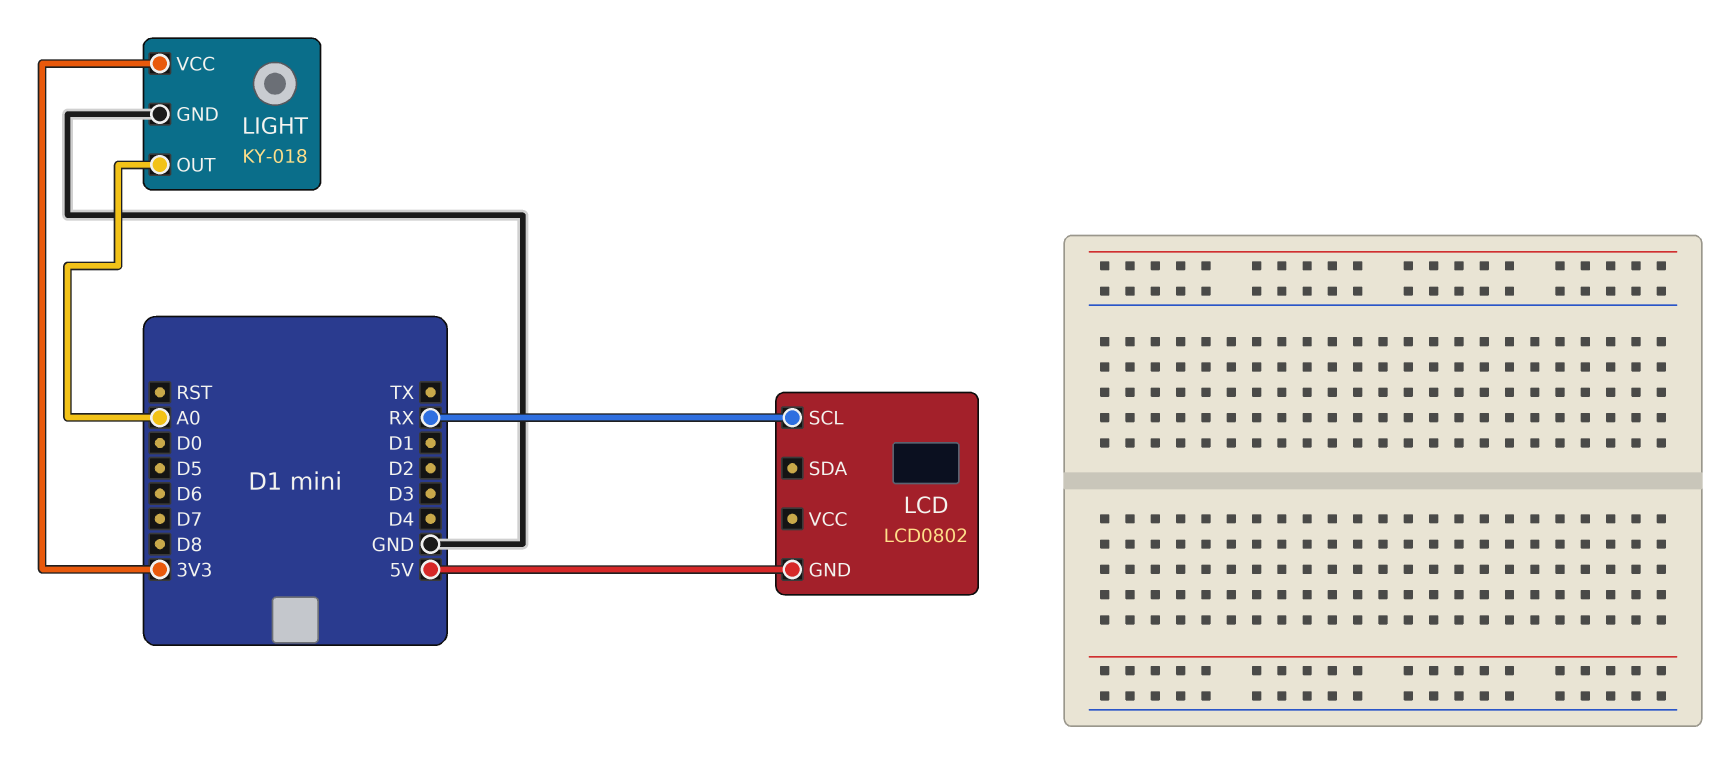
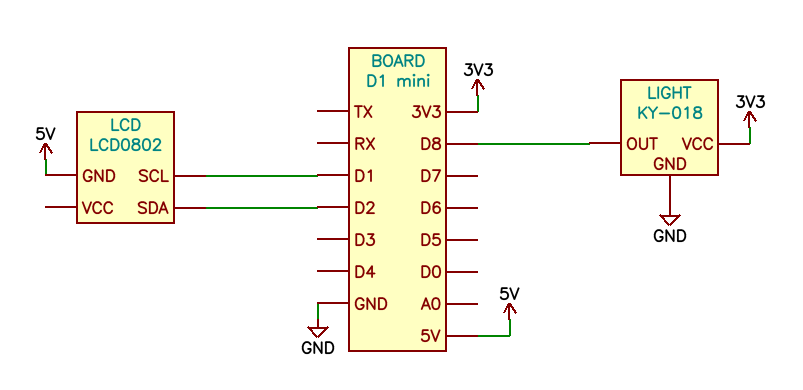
LCD pin SCL: RX -> D1
LCD pin SDA: none -> D2
LIGHT pin OUT: A0 -> D8

